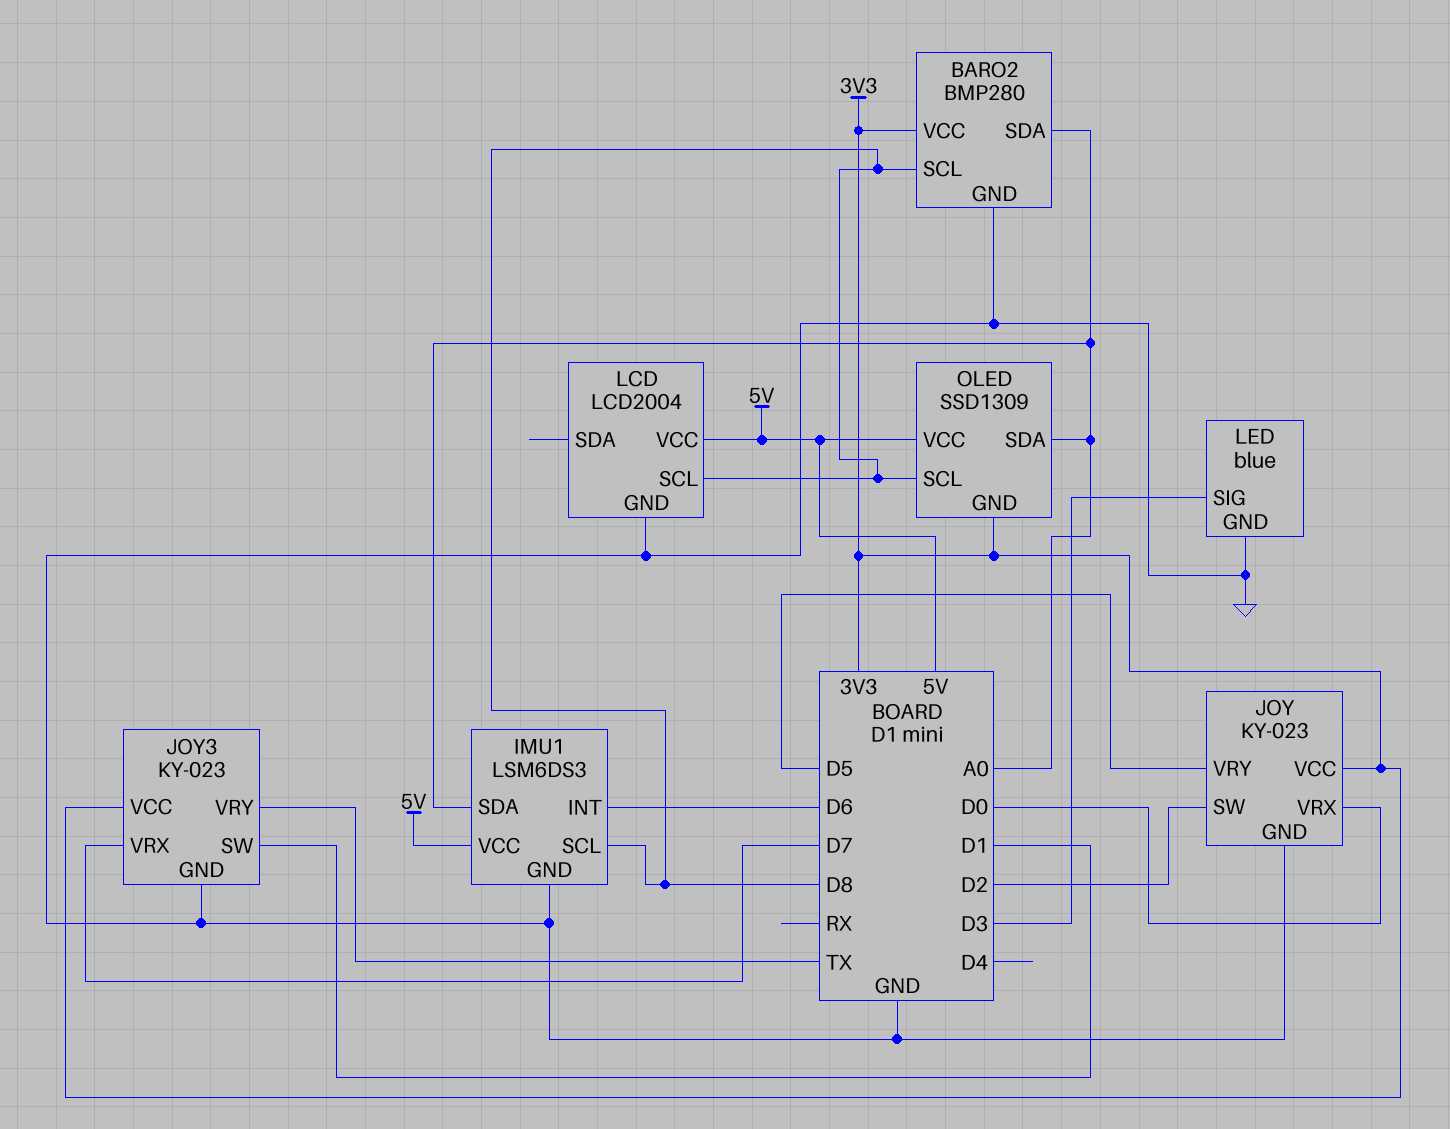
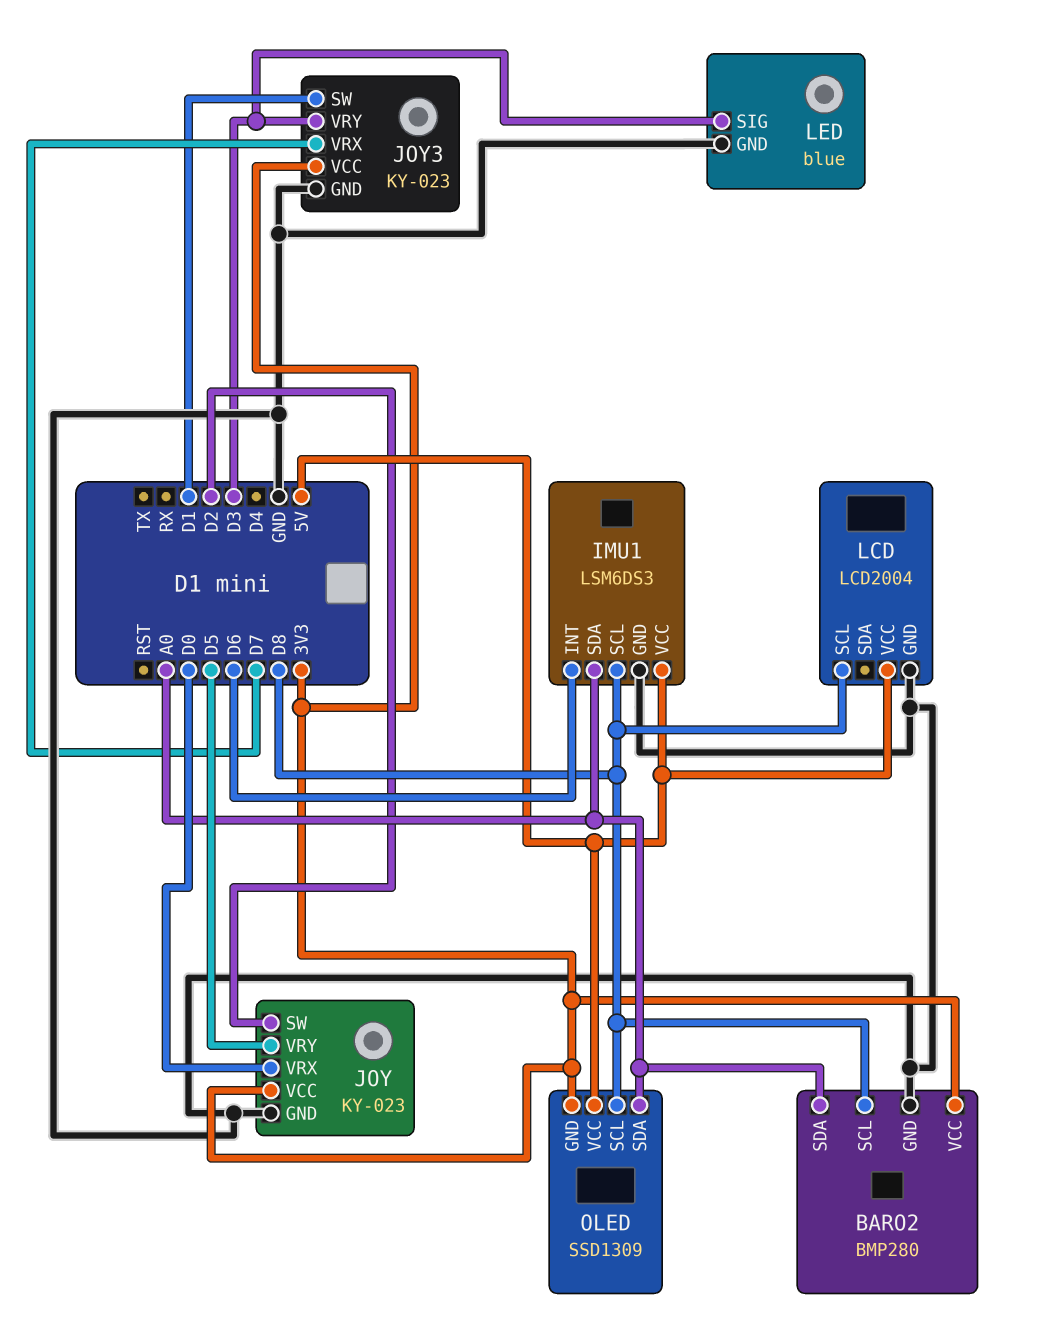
JOY3 pin VRY: TX -> D3

